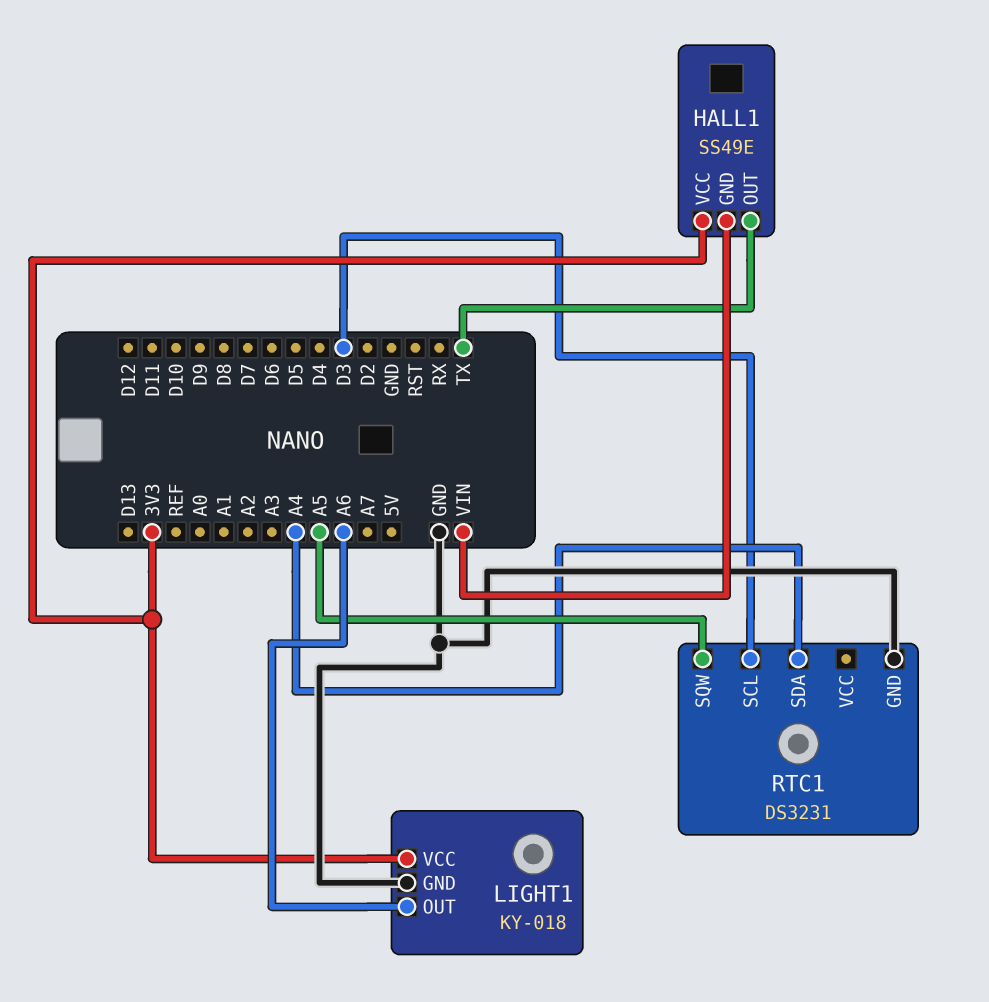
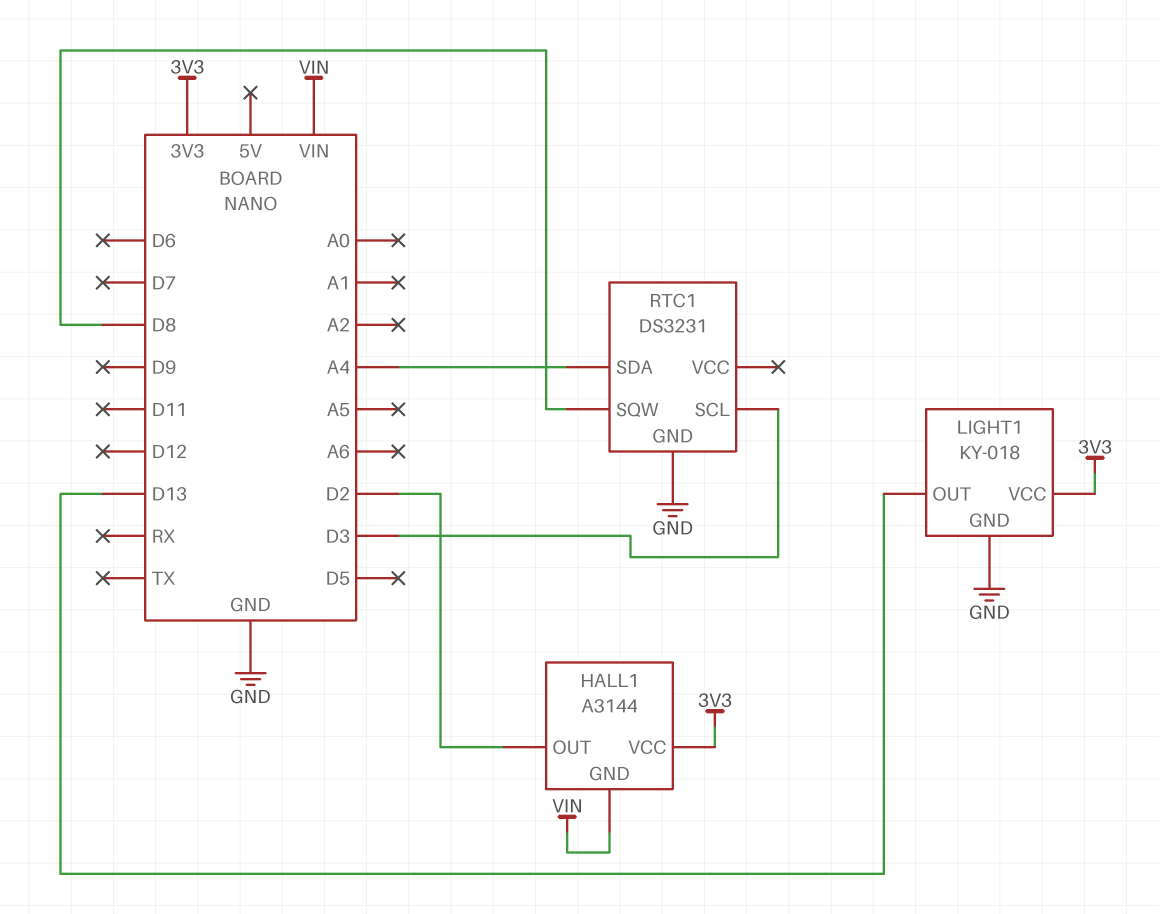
HALL1: SS49E -> A3144
HALL1 pin OUT: TX -> D2
LIGHT1 pin OUT: A6 -> D13
RTC1 pin SQW: A5 -> D8

